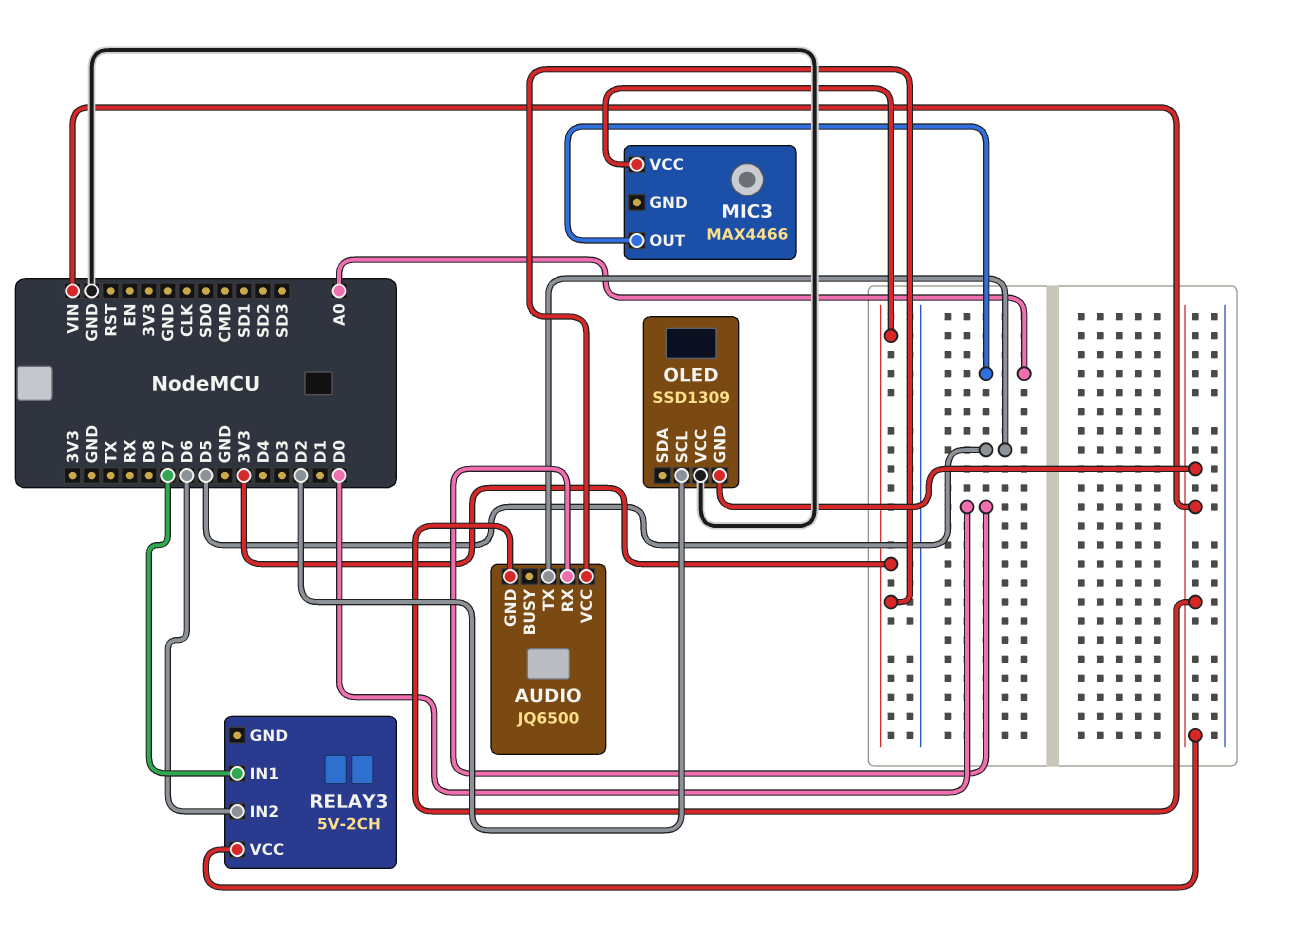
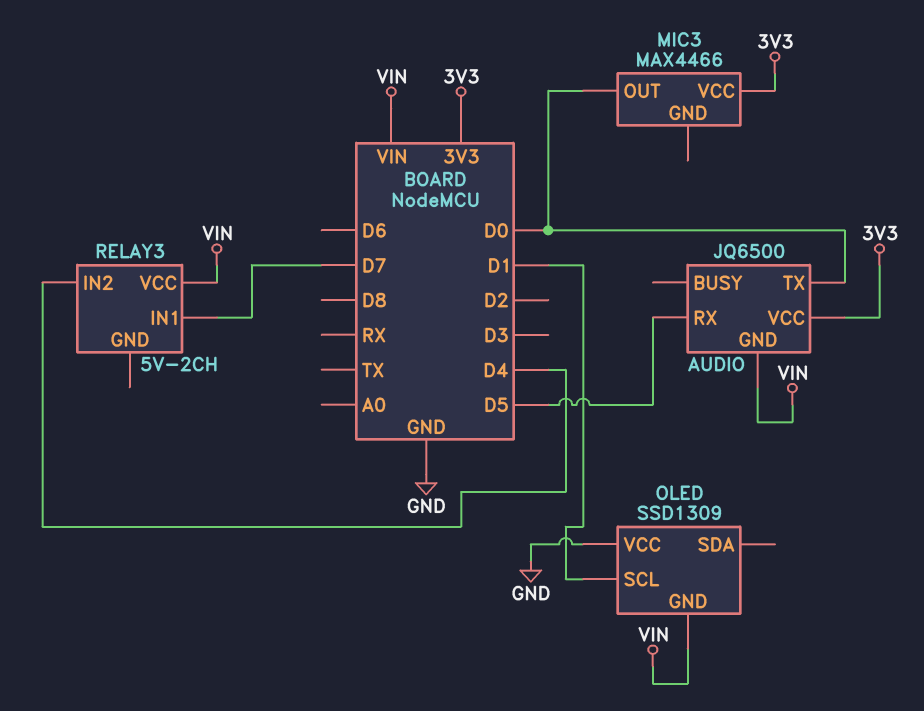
AUDIO pin RX: D0 -> D5
AUDIO pin TX: D5 -> D0
MIC3 pin OUT: A0 -> D0
OLED pin SCL: D2 -> D1
RELAY3 pin IN2: D6 -> D4

